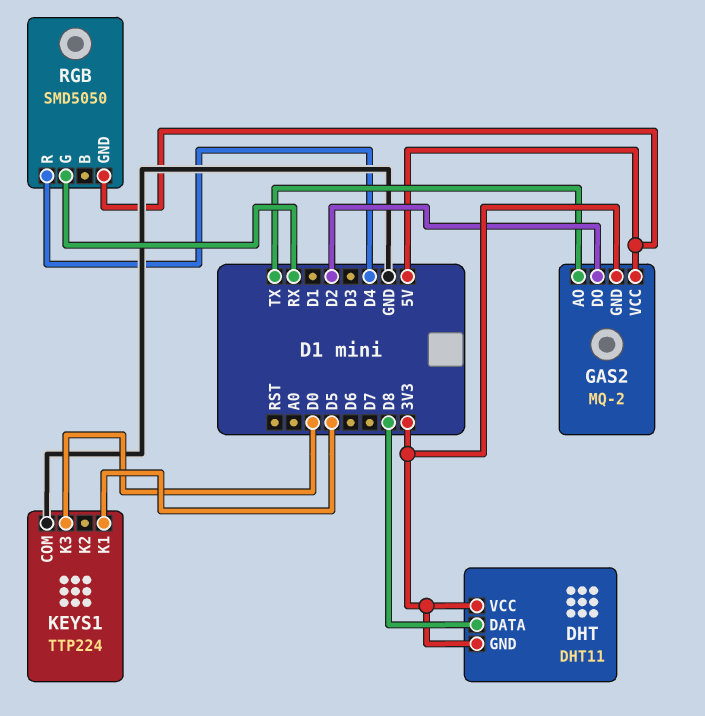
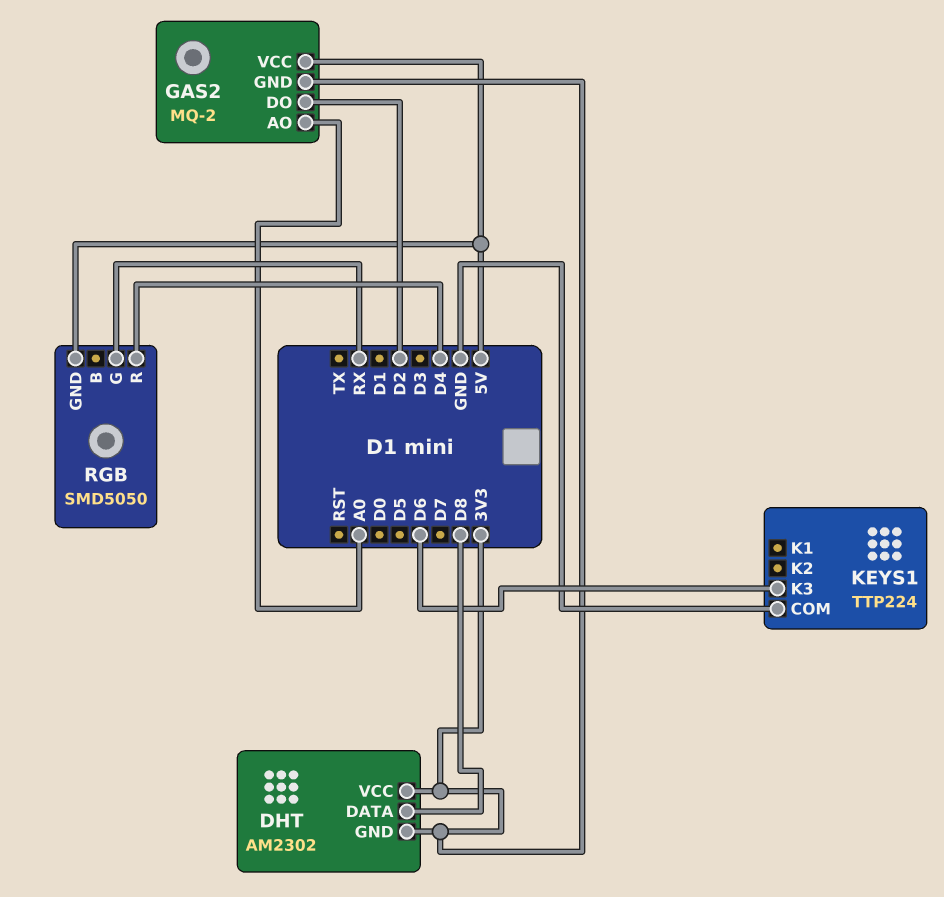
DHT: DHT11 -> AM2302
GAS2 pin AO: TX -> A0
KEYS1 pin K1: D5 -> none
KEYS1 pin K3: D0 -> D6

